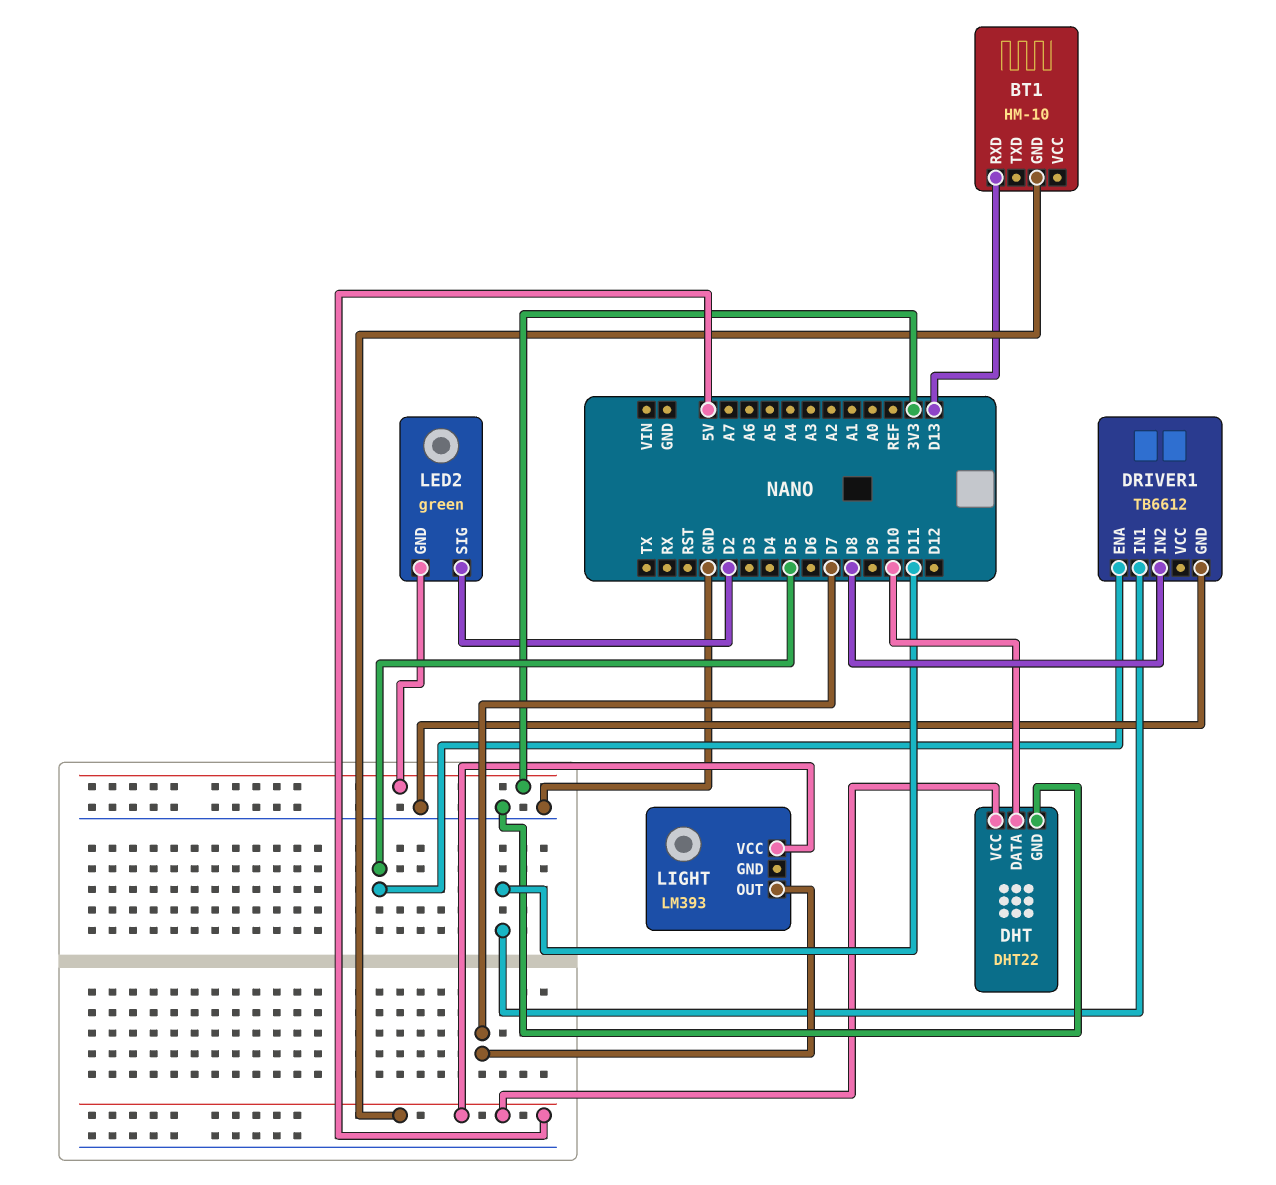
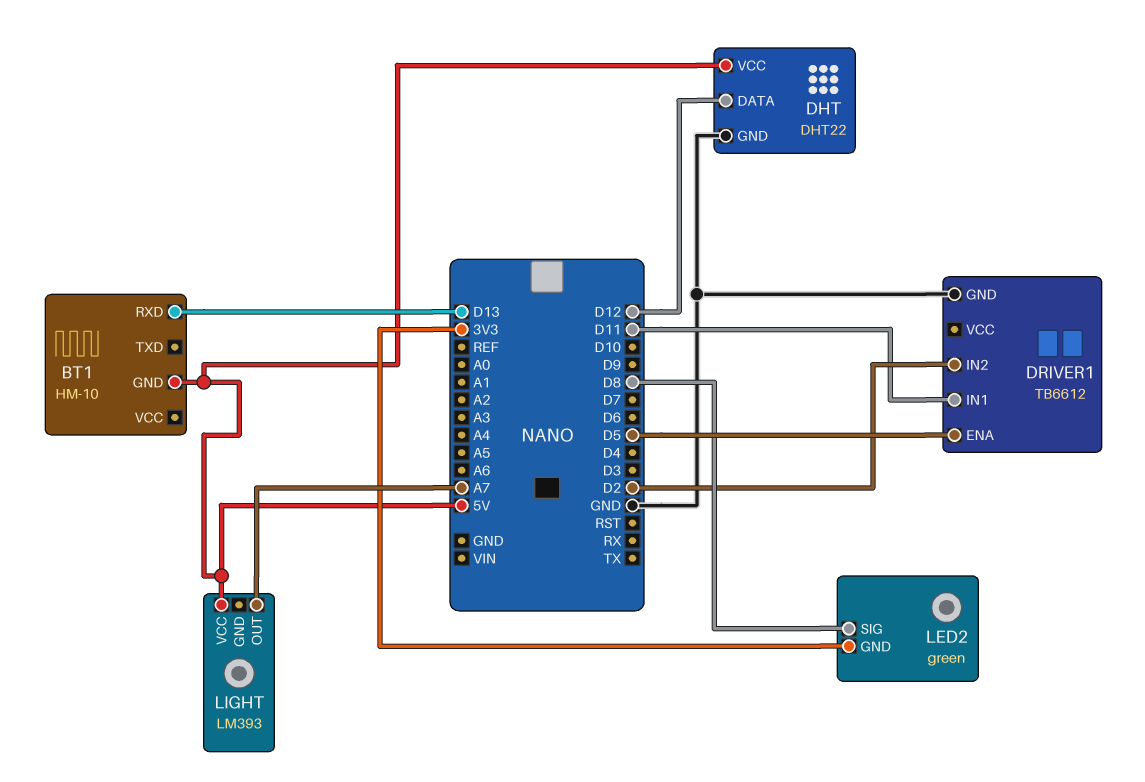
DHT pin DATA: D10 -> D12
DRIVER1 pin IN2: D8 -> D2
LED2 pin SIG: D2 -> D8
LIGHT pin OUT: D7 -> A7

